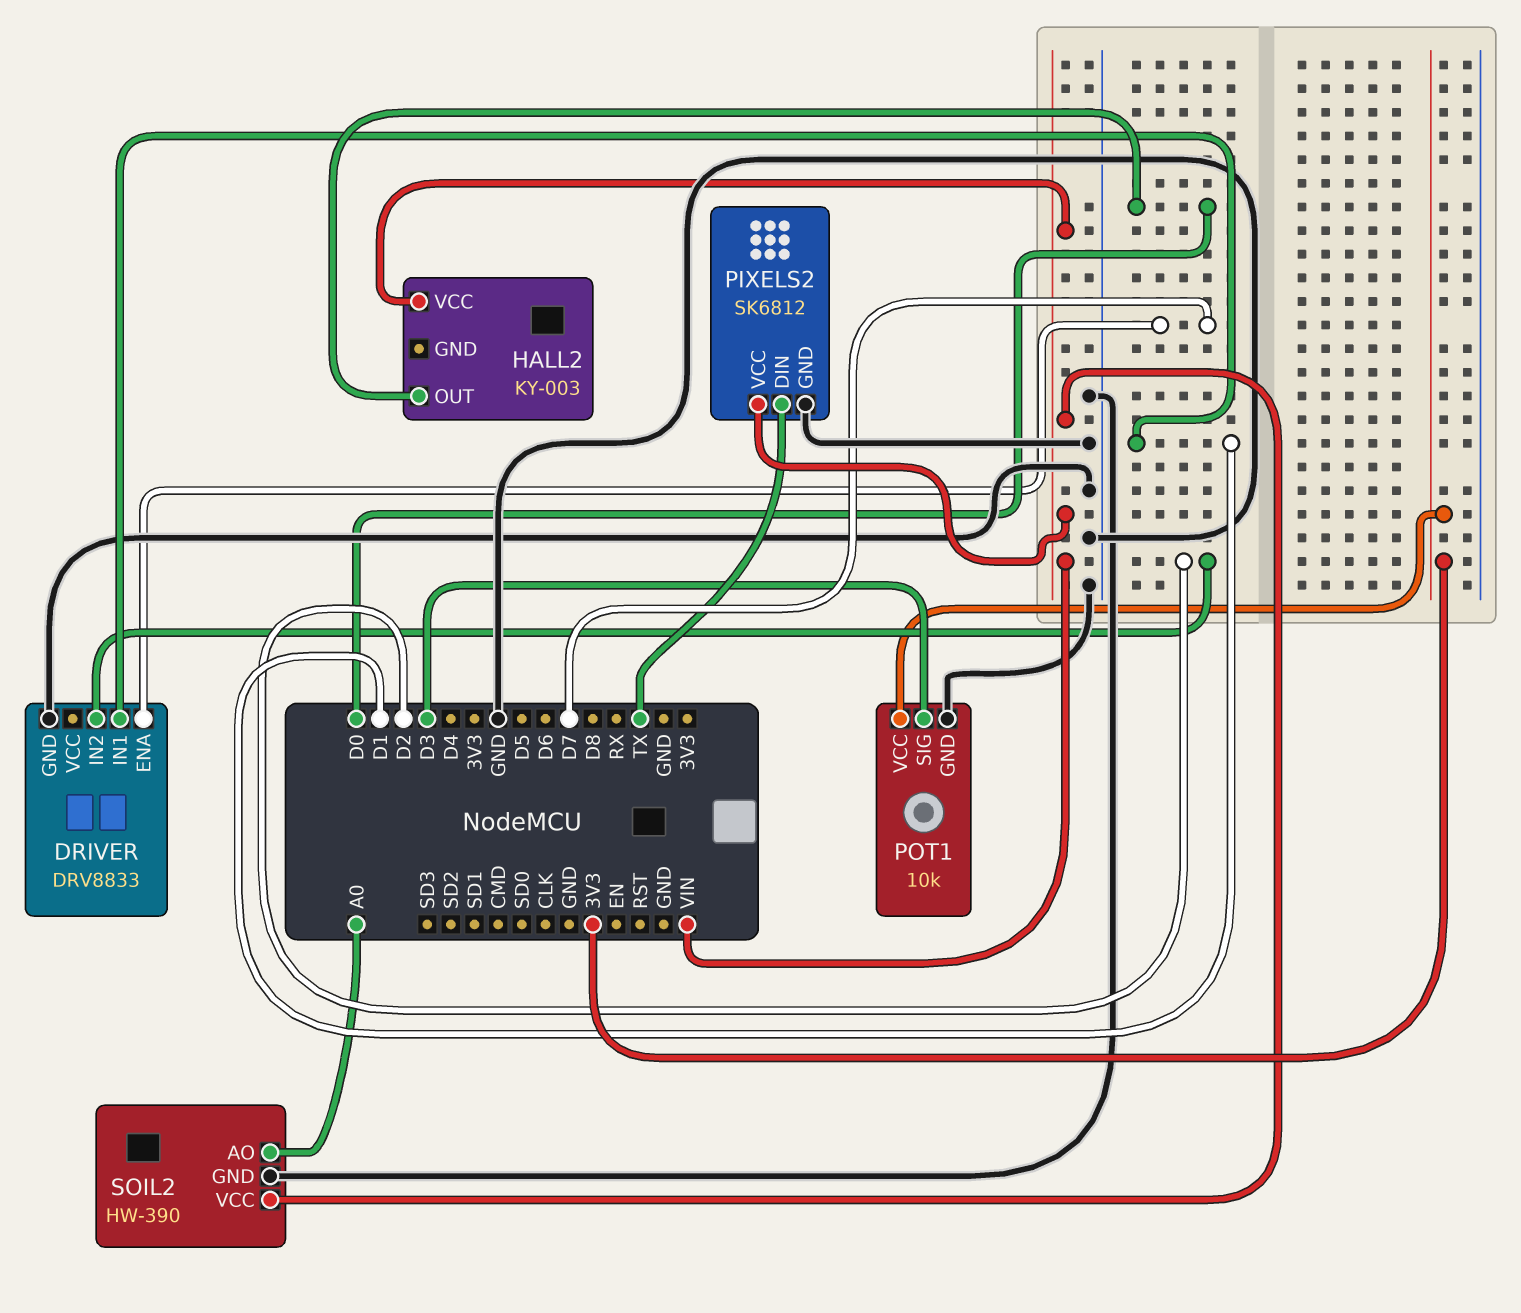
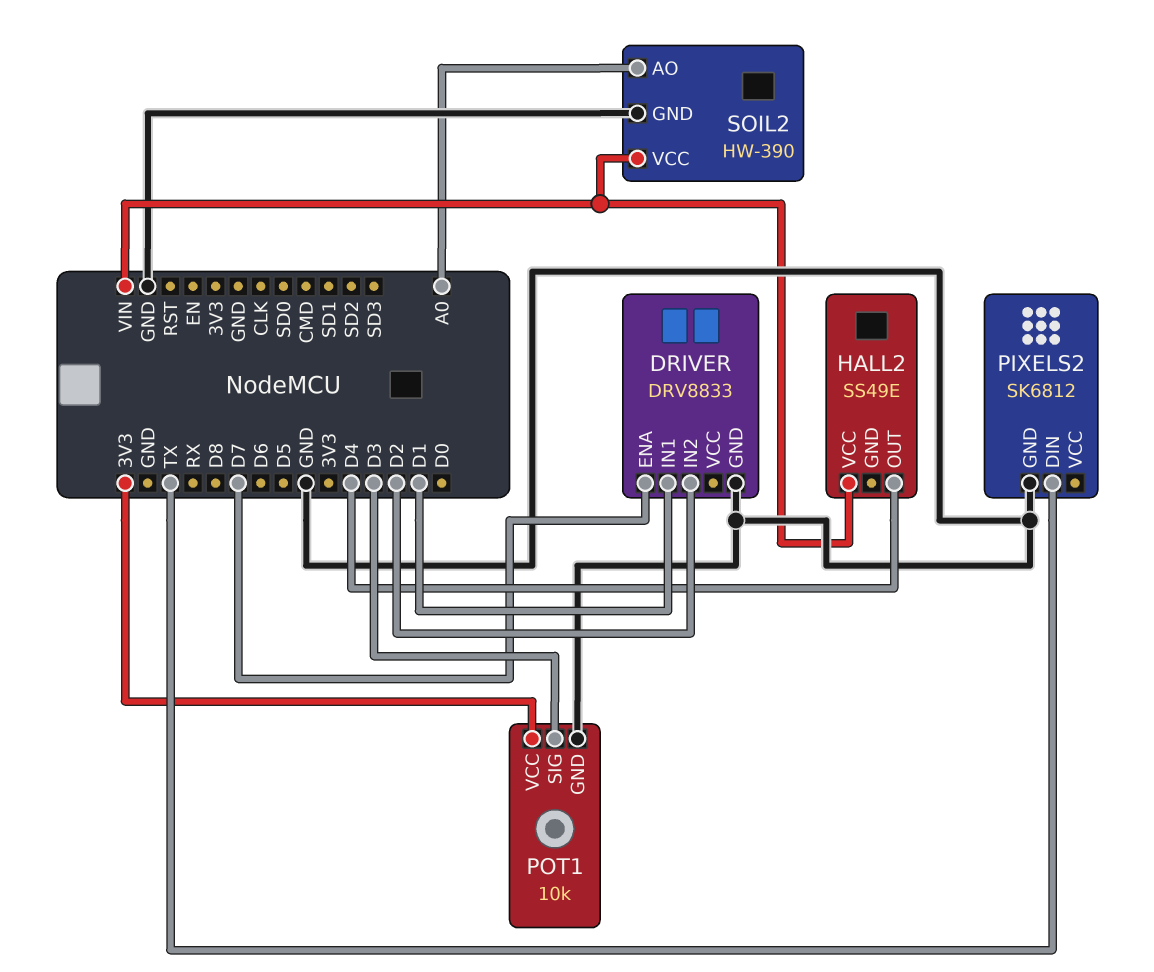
HALL2: KY-003 -> SS49E
HALL2 pin OUT: D0 -> D4
PIXELS2 pin VCC: VIN -> none

